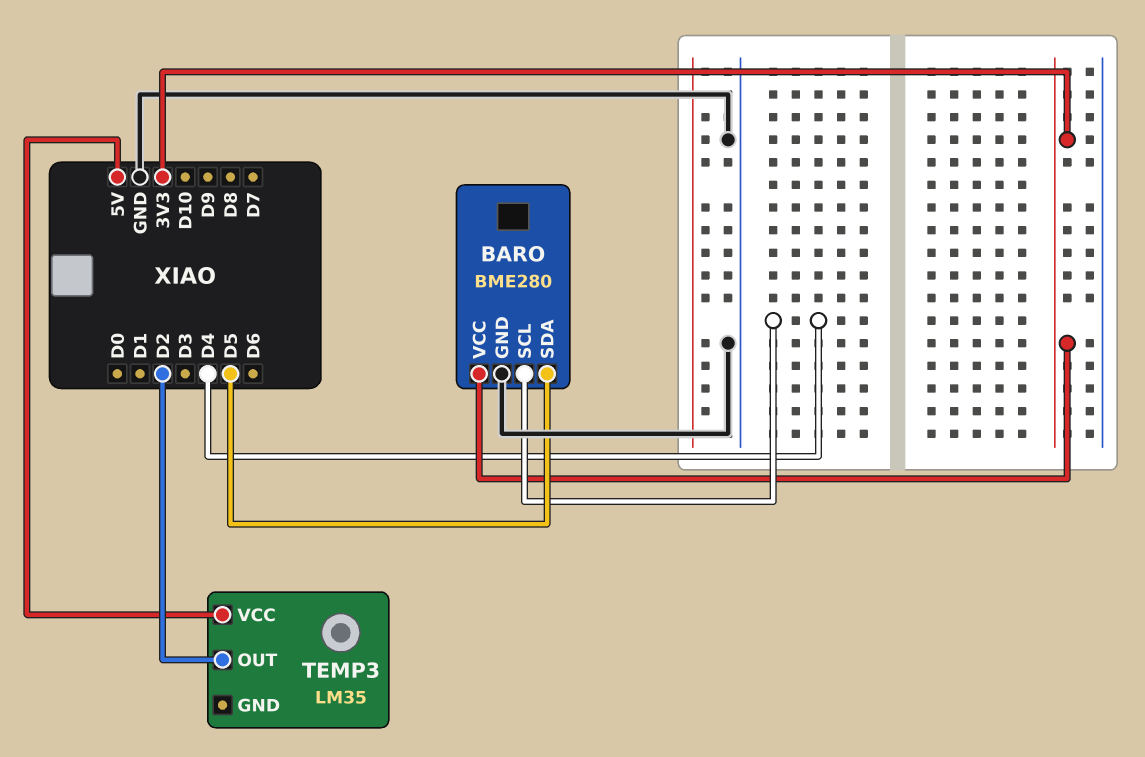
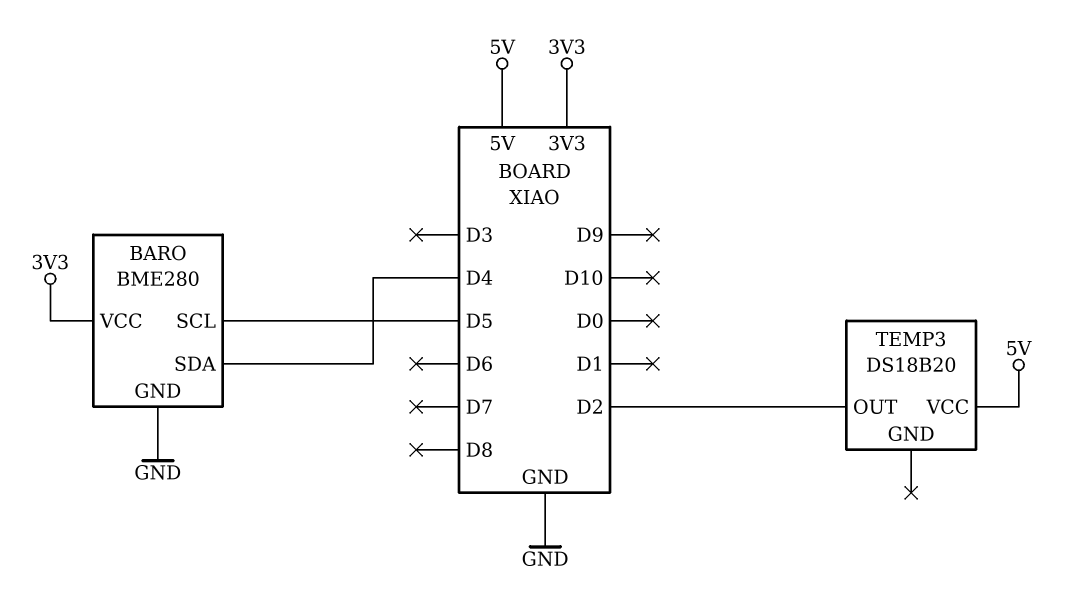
BARO pin SCL: D4 -> D5
BARO pin SDA: D5 -> D4
TEMP3: LM35 -> DS18B20

